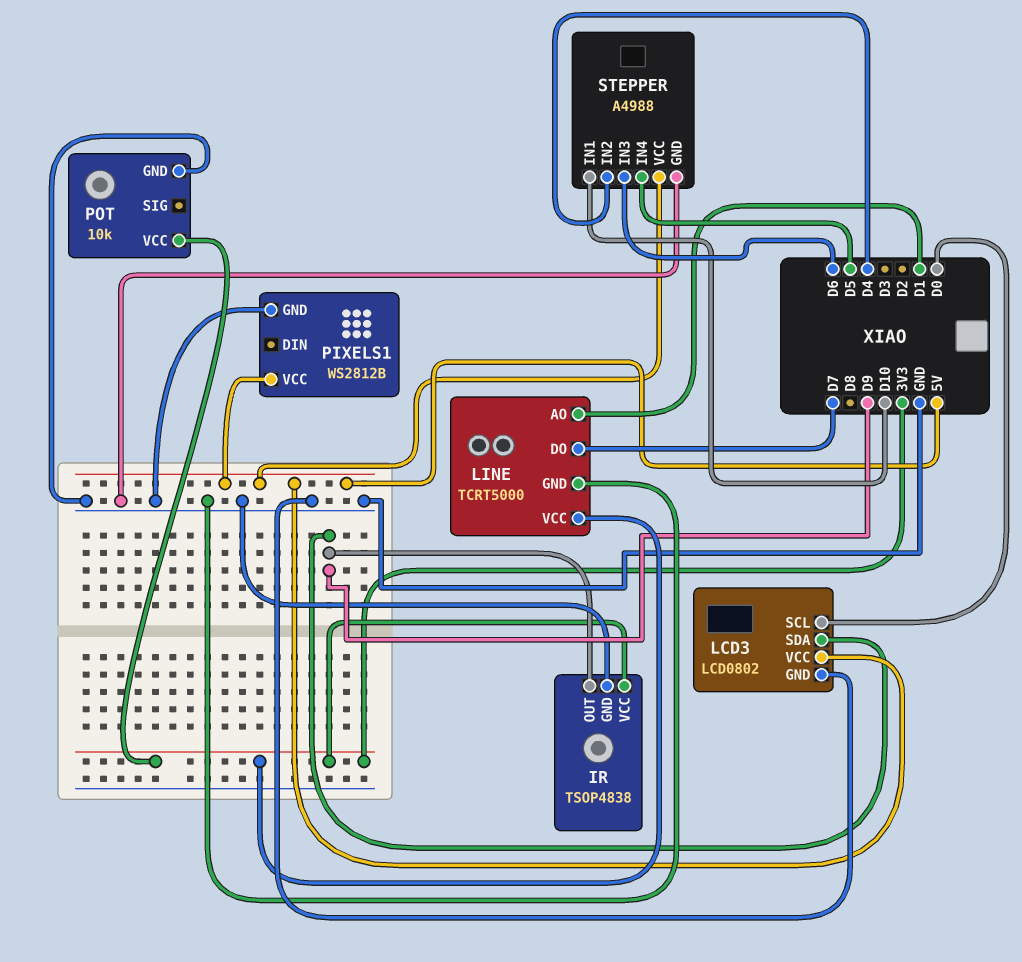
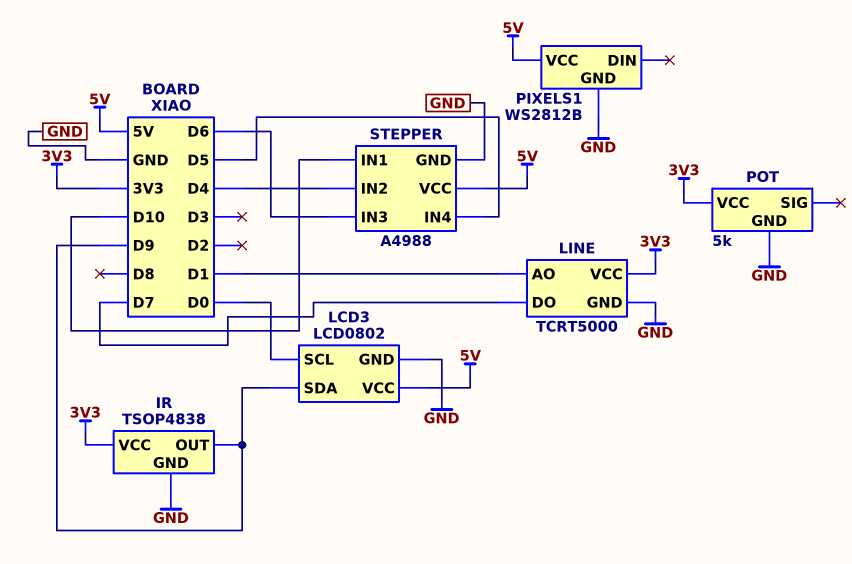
POT: 10k -> 5k

